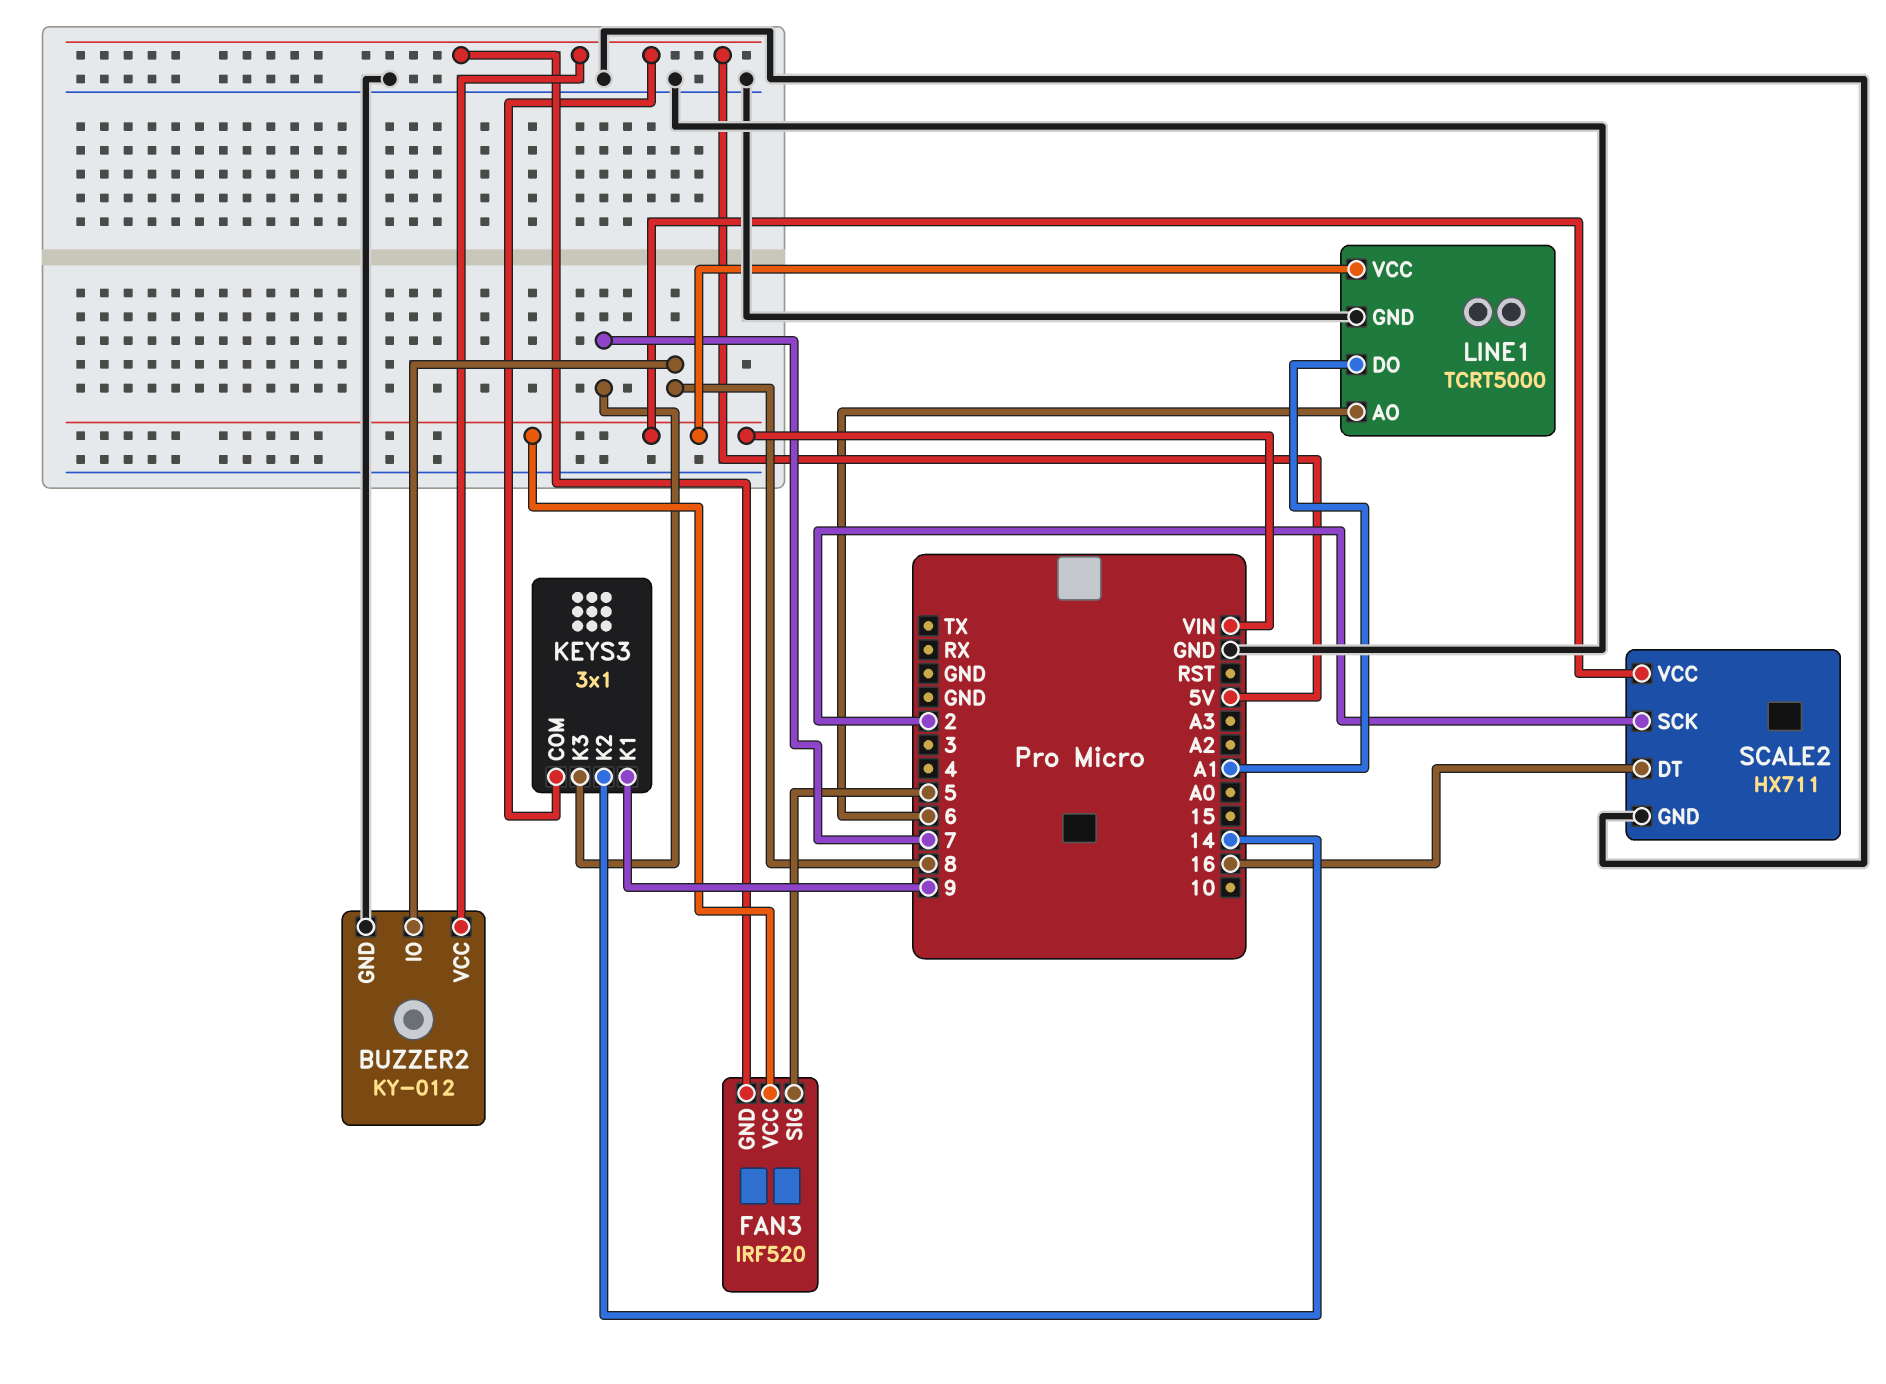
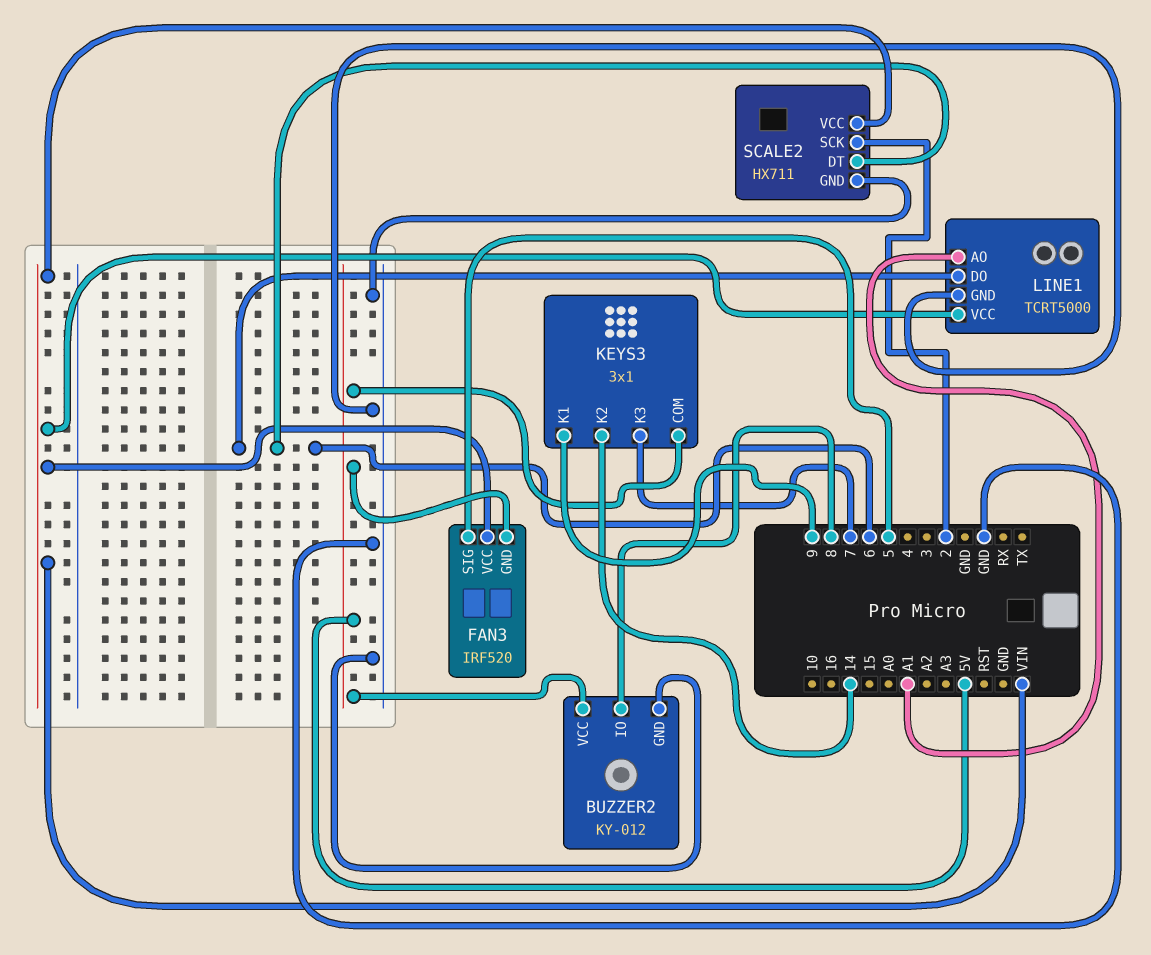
LINE1 pin AO: 6 -> A1
LINE1 pin DO: A1 -> 6
SCALE2 pin DT: 16 -> 6

